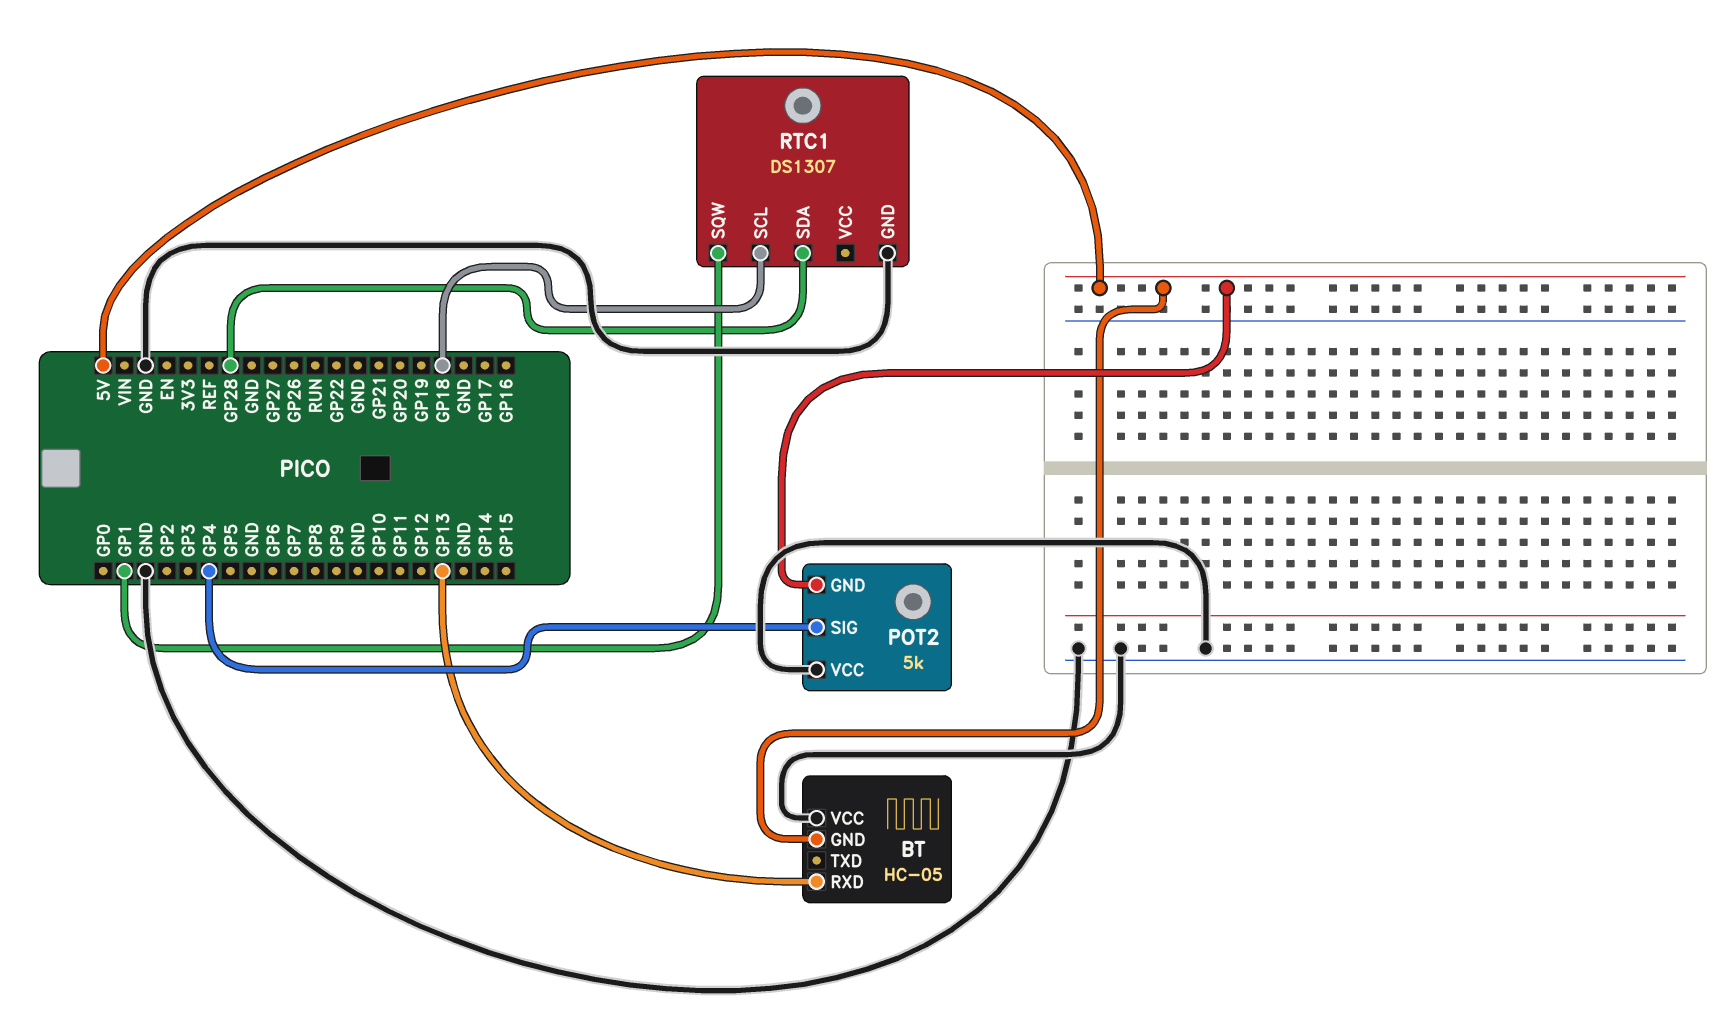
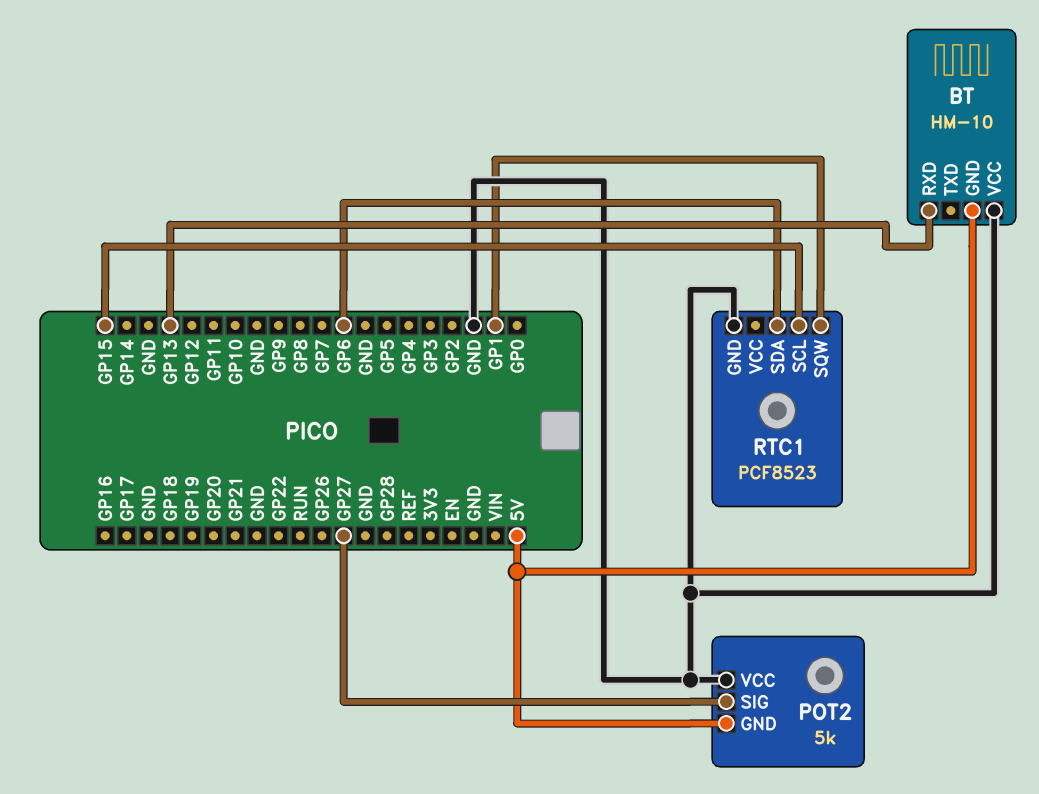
BT: HC-05 -> HM-10
POT2 pin SIG: GP4 -> GP27
RTC1: DS1307 -> PCF8523
RTC1 pin SCL: GP18 -> GP15
RTC1 pin SDA: GP28 -> GP6

